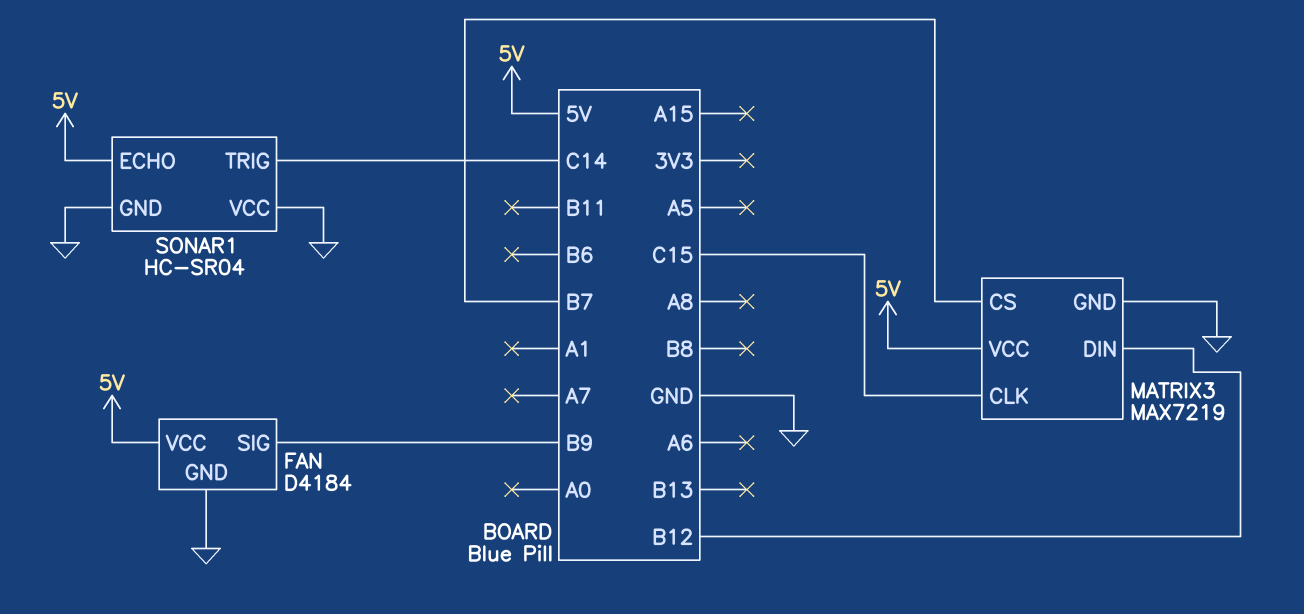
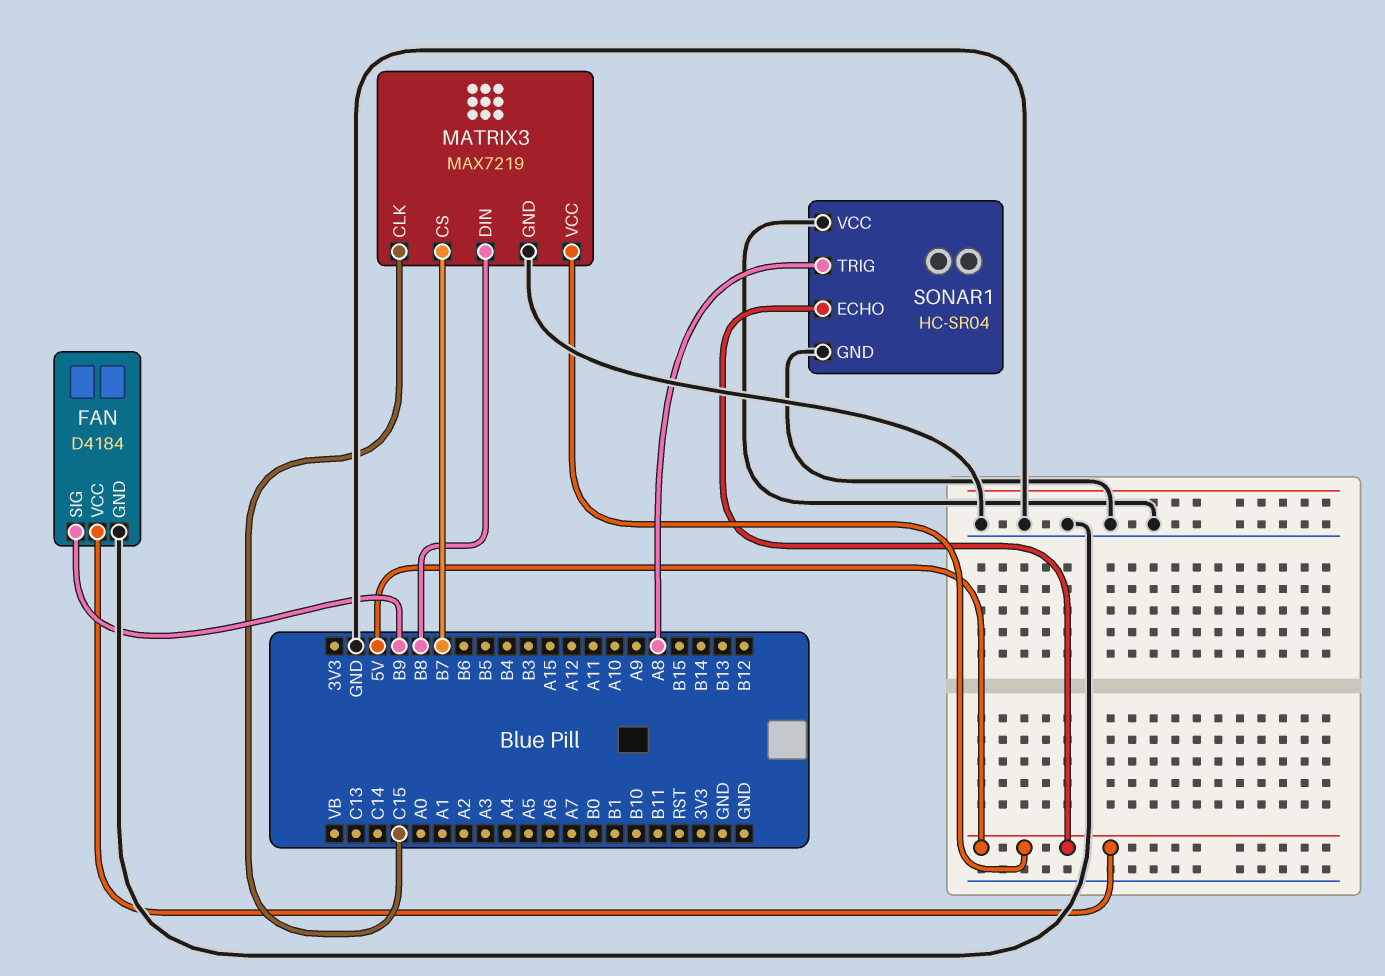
MATRIX3 pin DIN: B12 -> B8
SONAR1 pin TRIG: C14 -> A8

